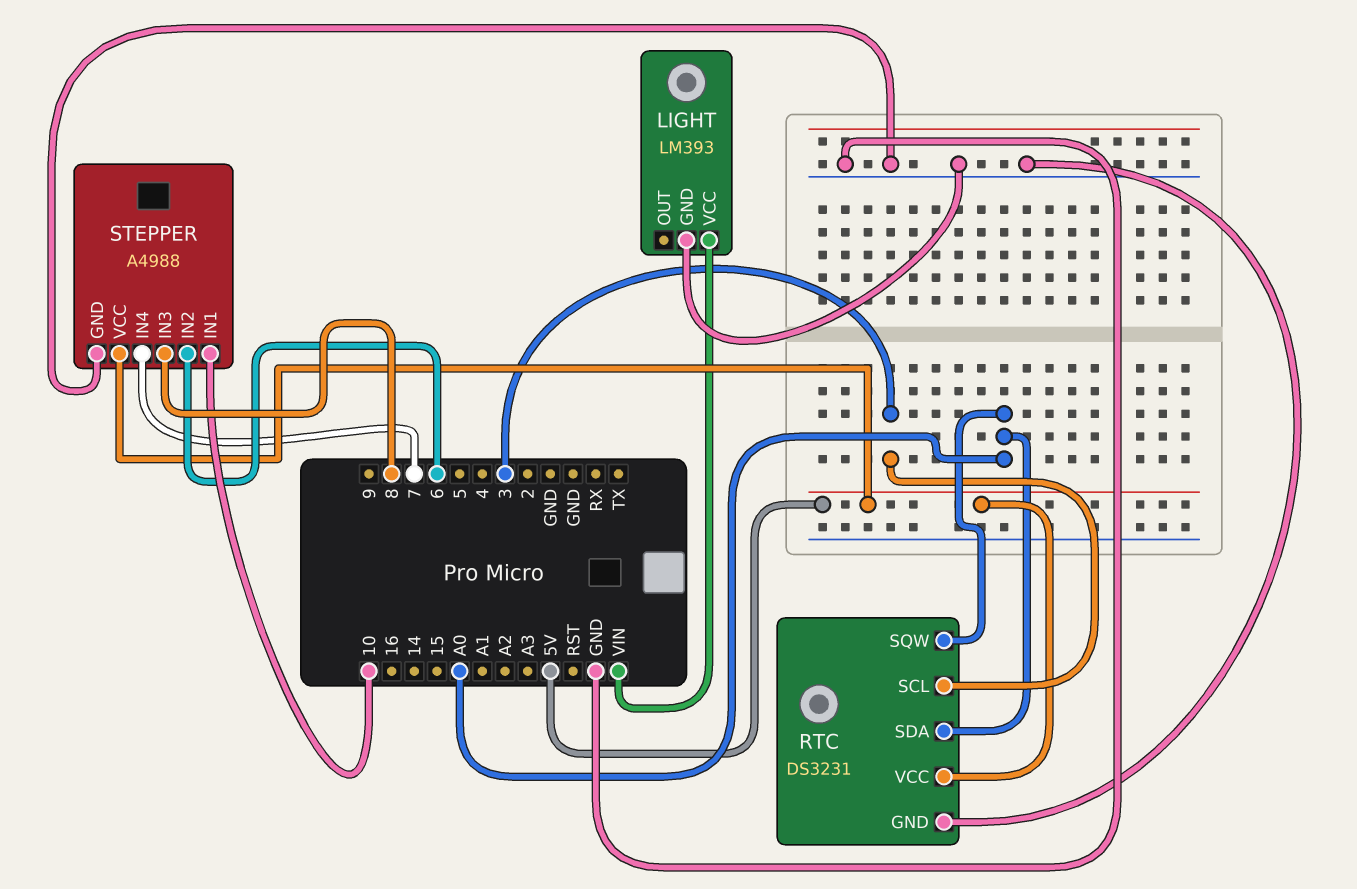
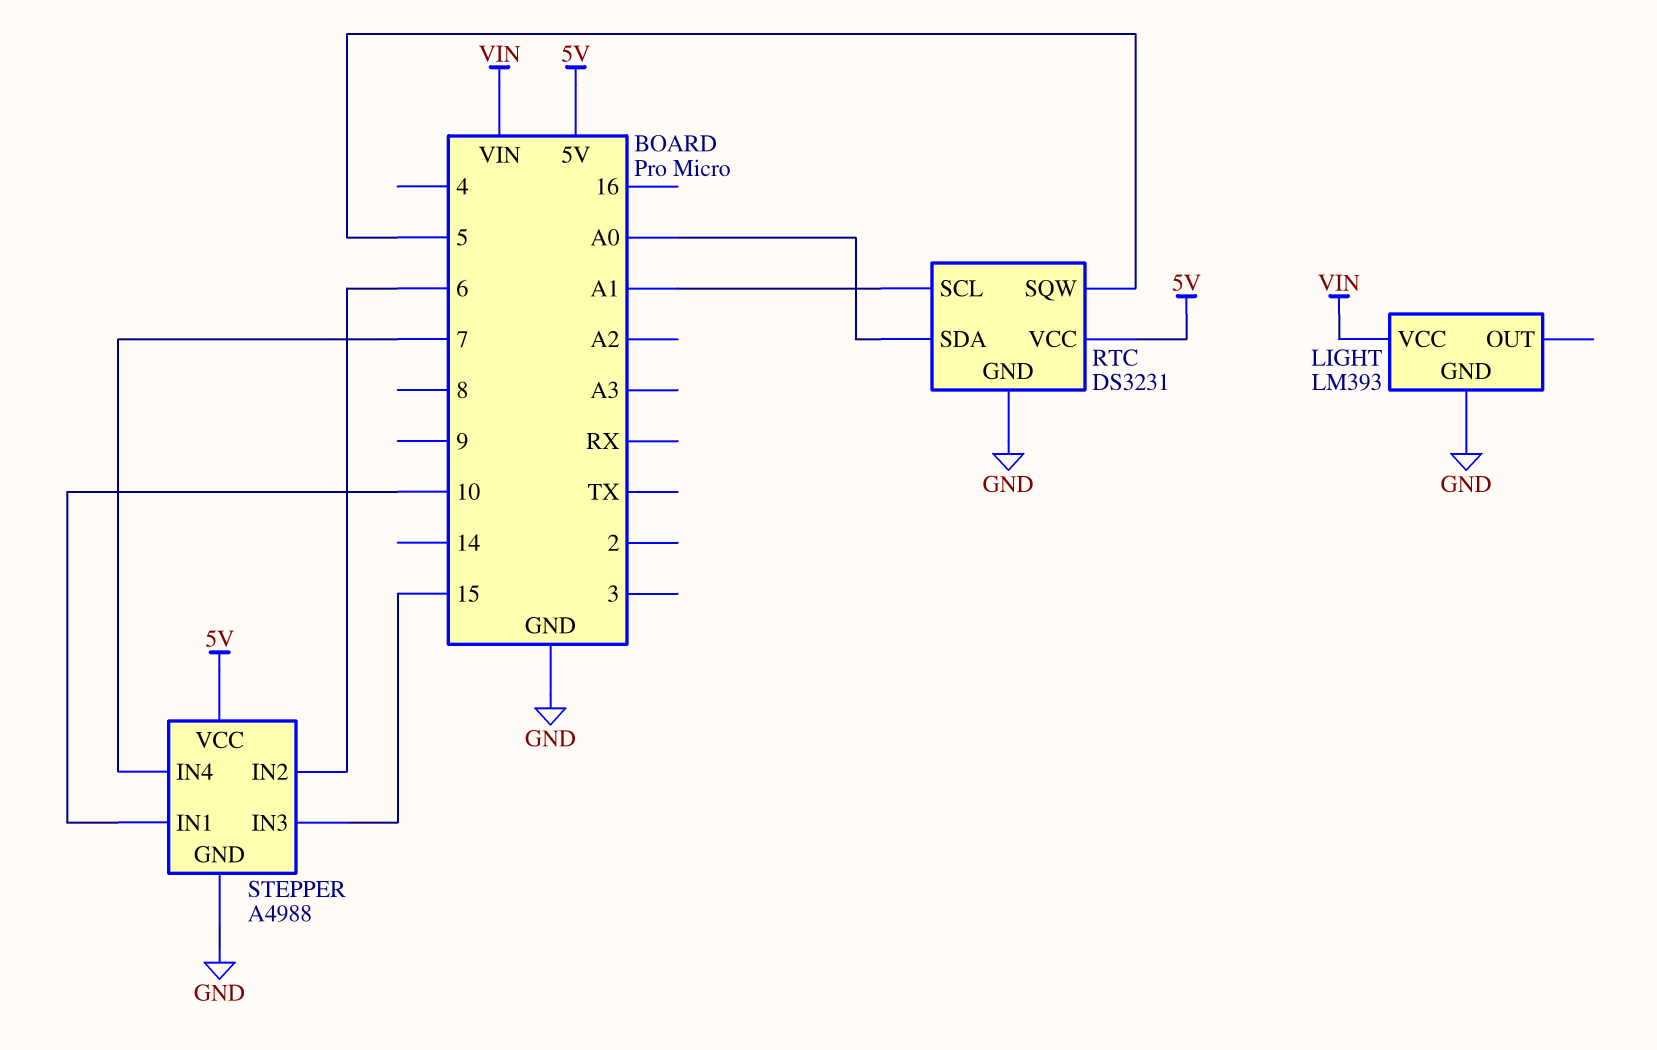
RTC pin SCL: 3 -> A1
RTC pin SQW: A0 -> 5
STEPPER pin IN3: 8 -> 15

